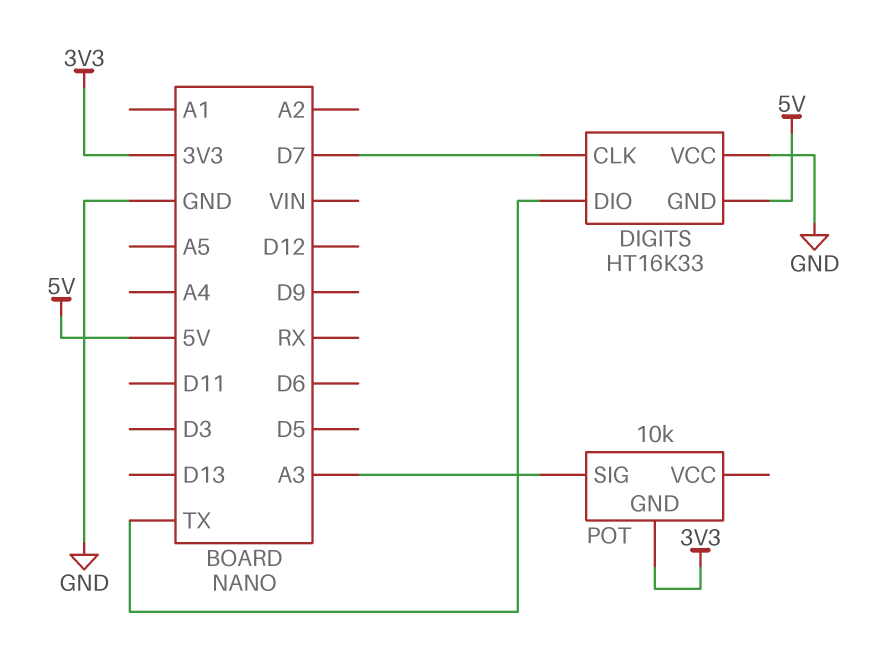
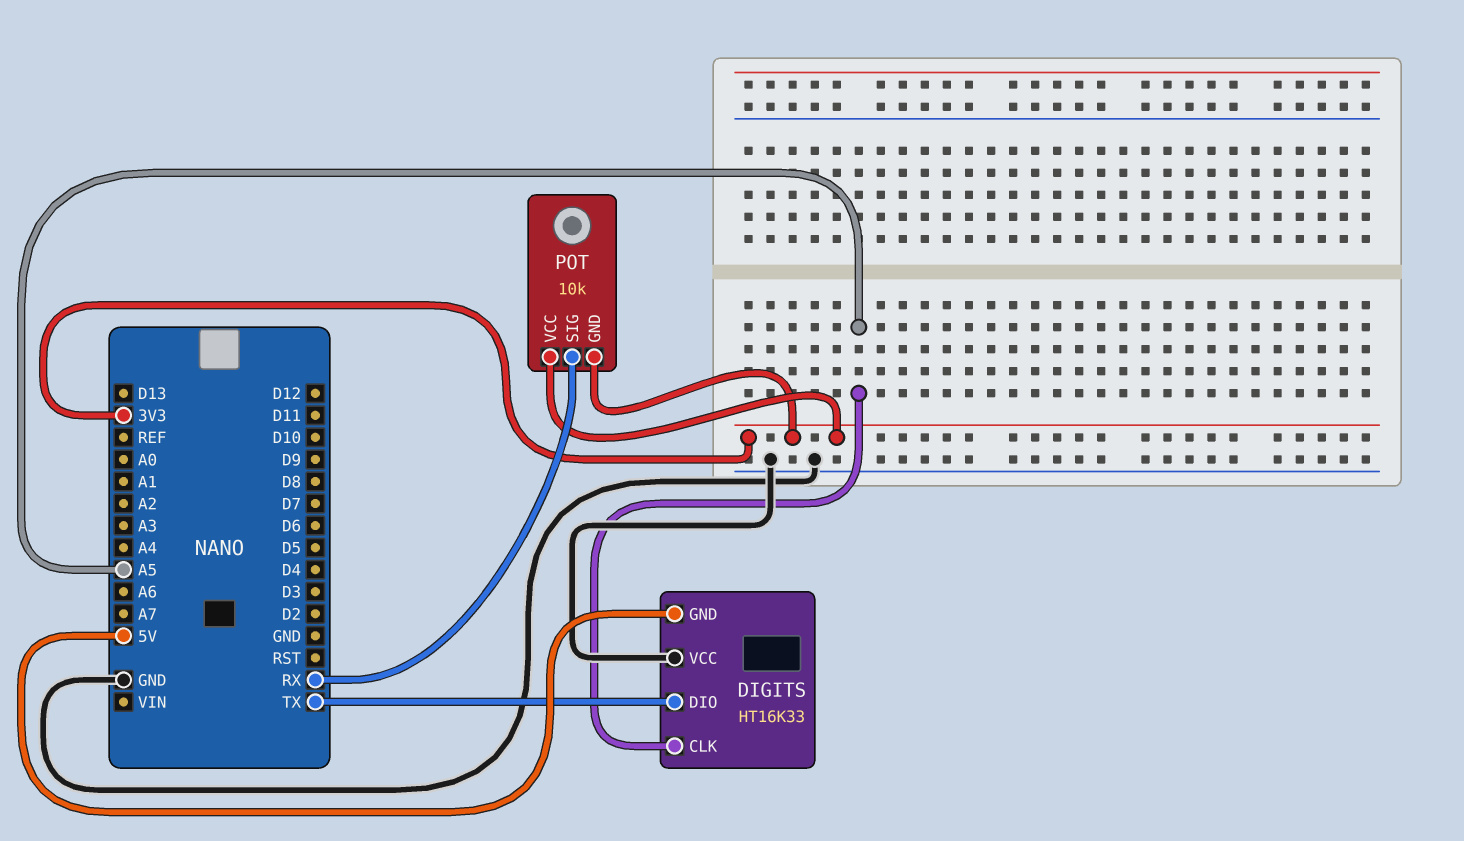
DIGITS pin CLK: D7 -> A5
POT pin SIG: A3 -> RX
POT pin VCC: none -> 3V3

